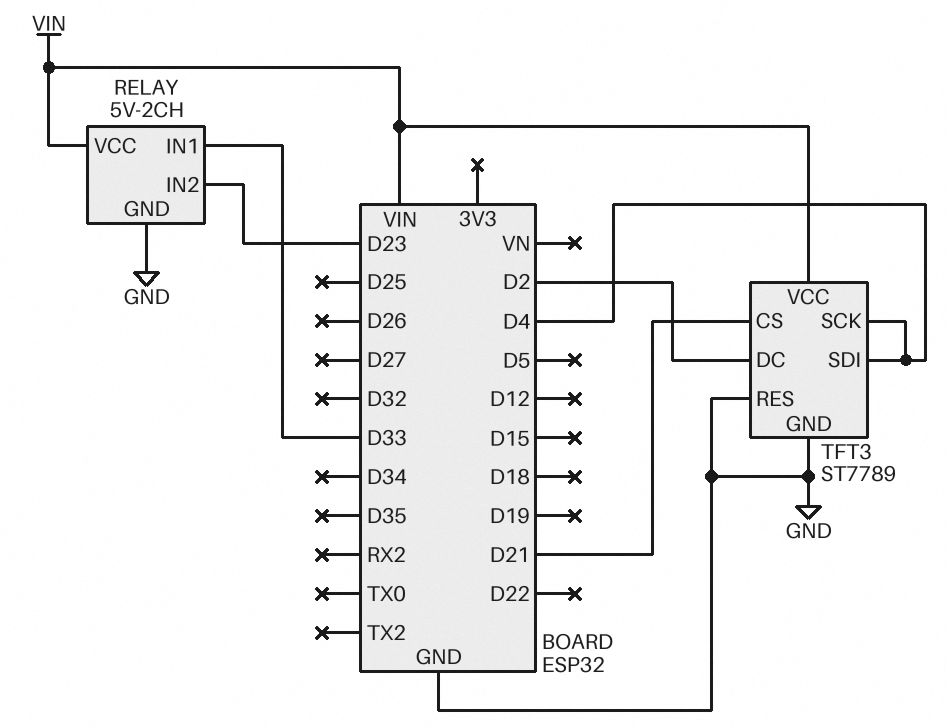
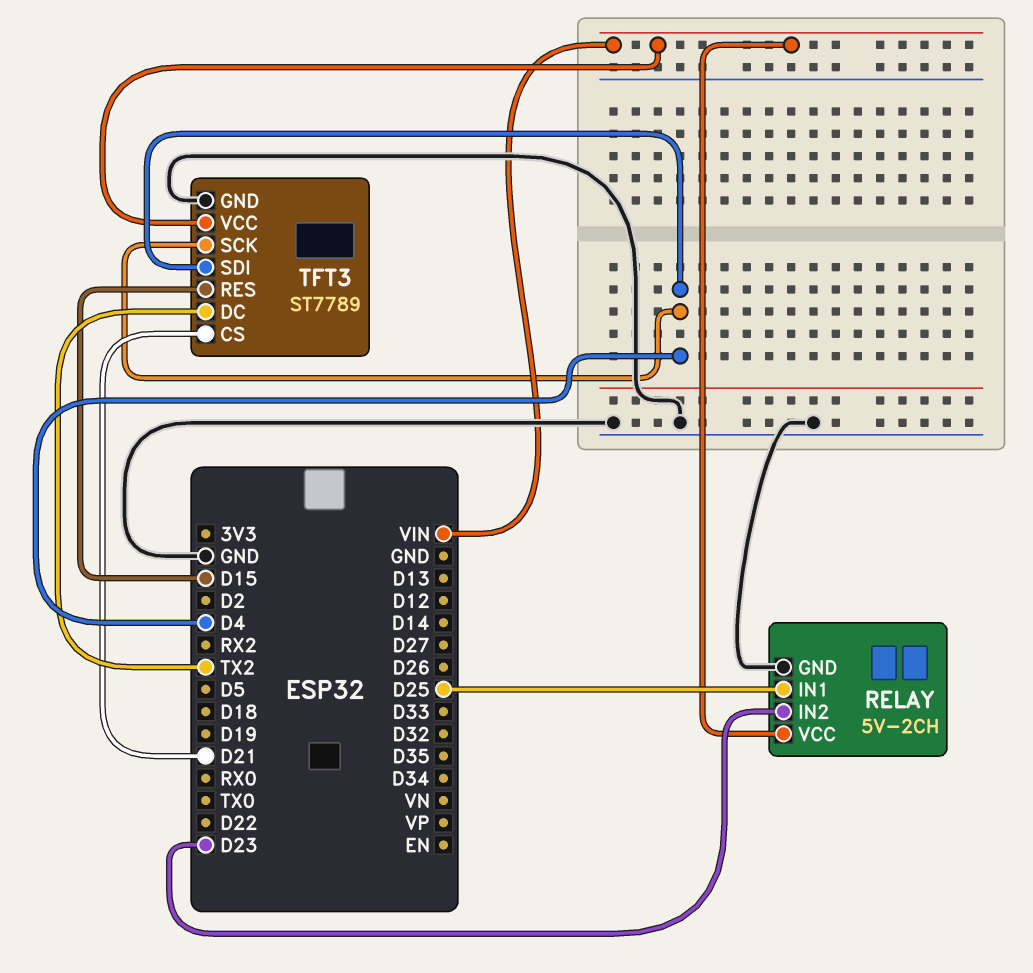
RELAY pin IN1: D33 -> D25
TFT3 pin DC: D2 -> TX2
TFT3 pin RES: GND -> D15

